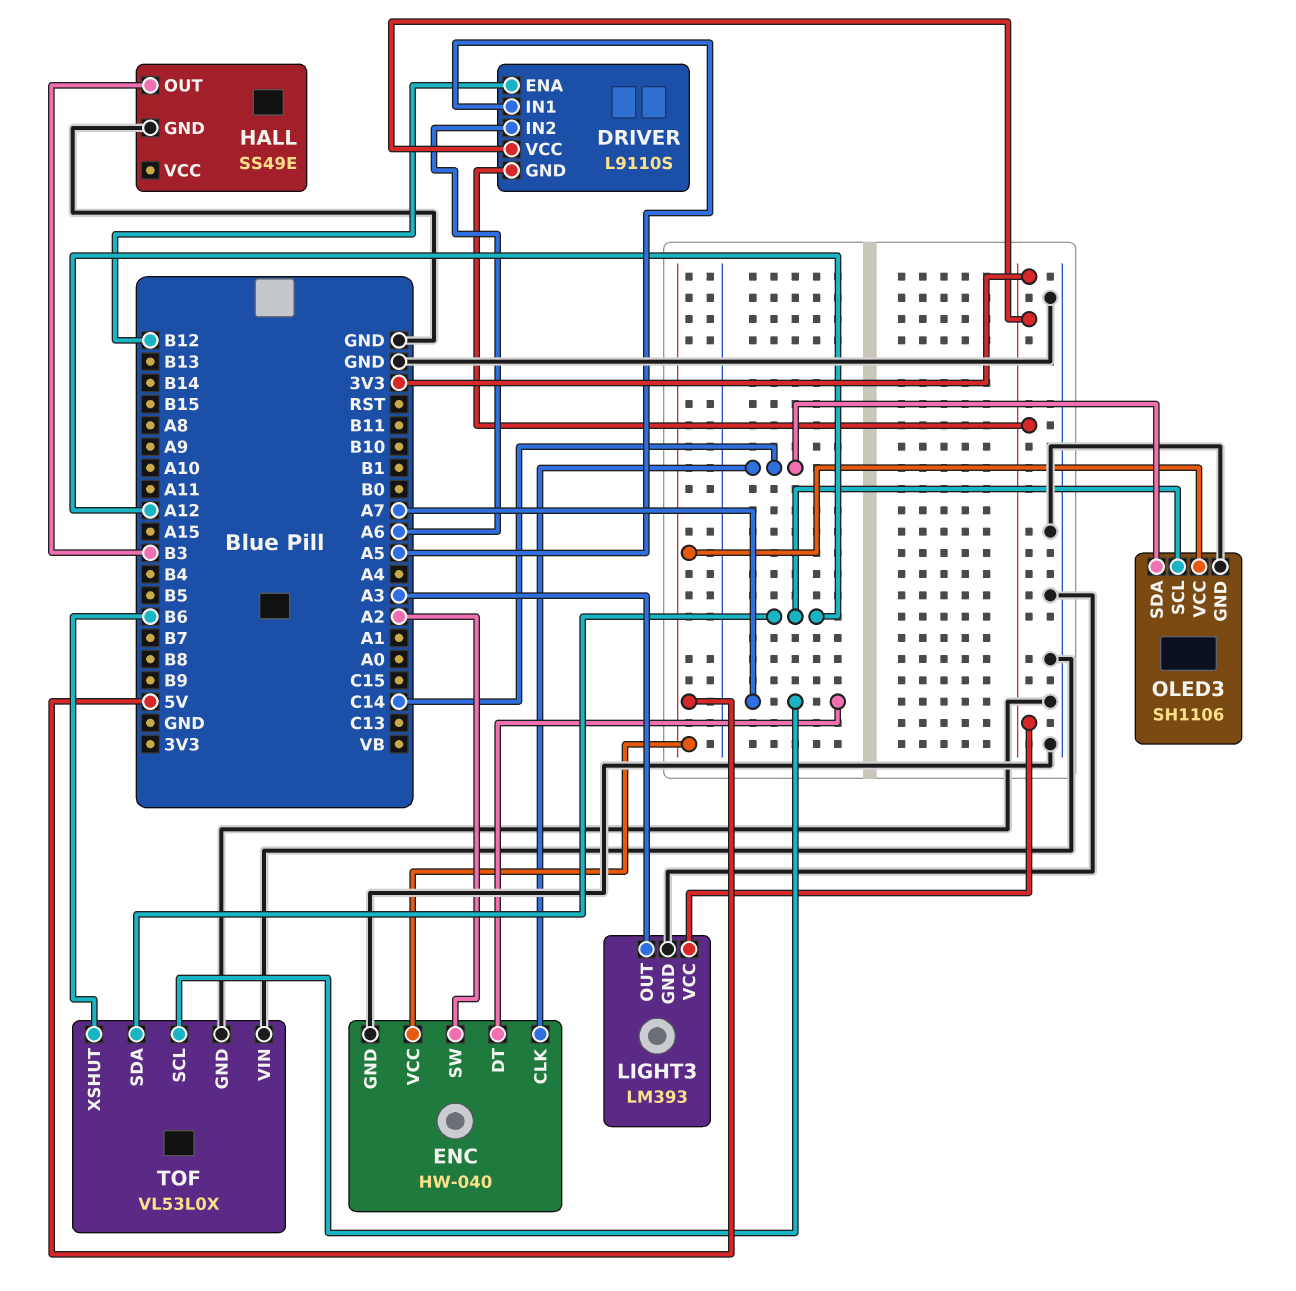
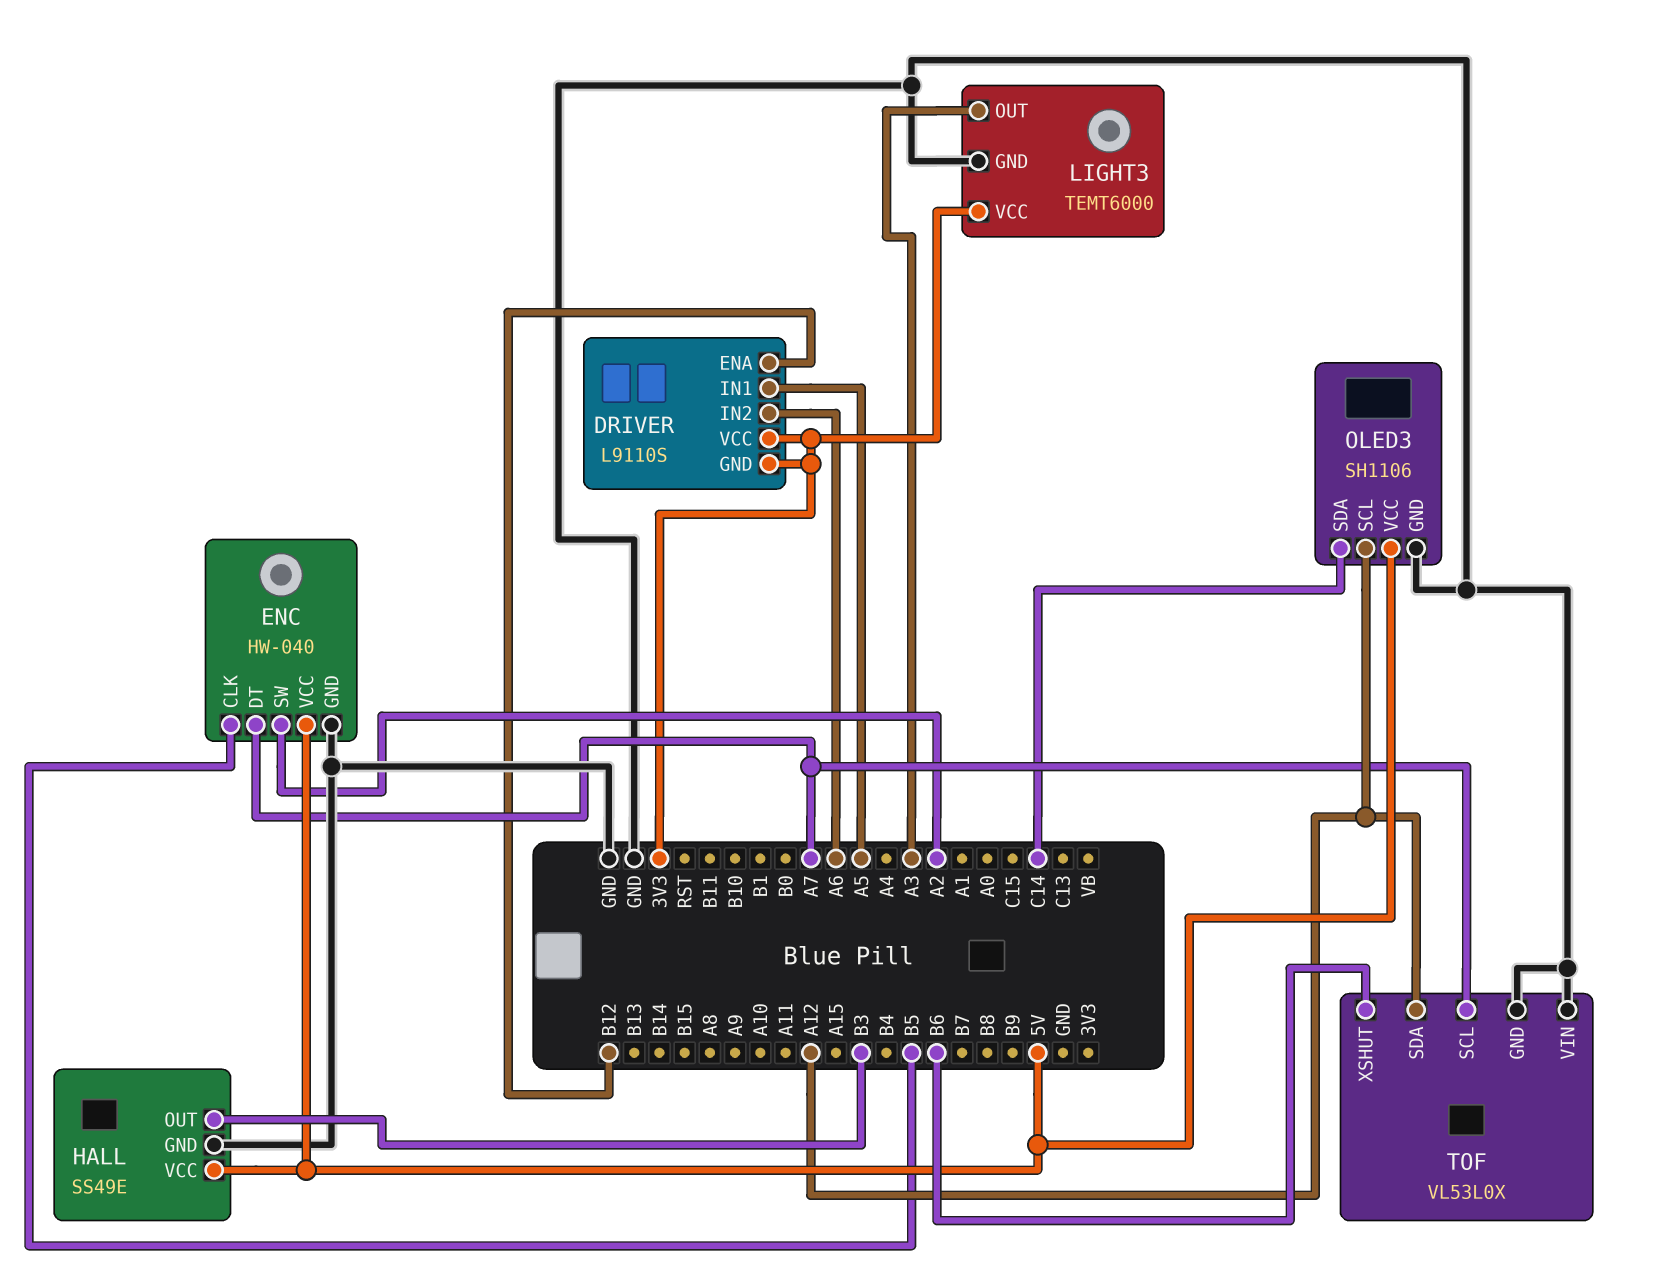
ENC pin CLK: C14 -> B5
HALL pin VCC: none -> 5V
LIGHT3: LM393 -> TEMT6000

